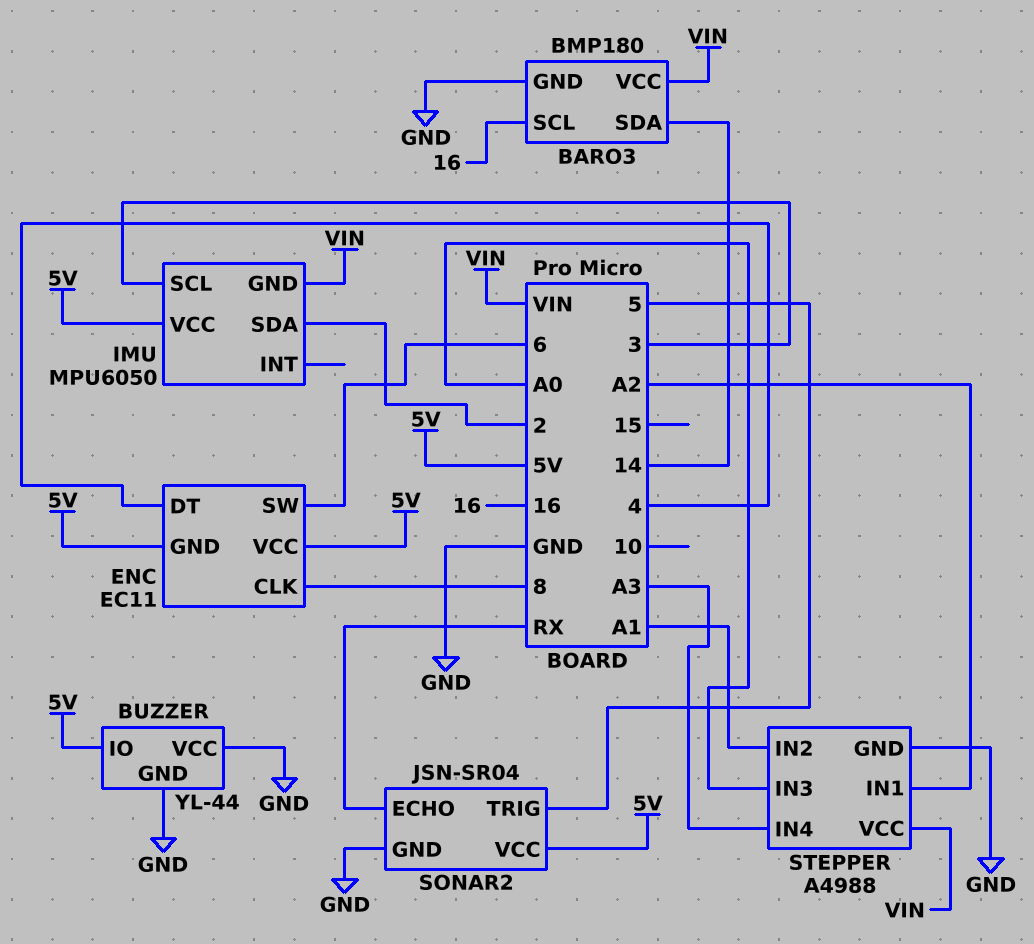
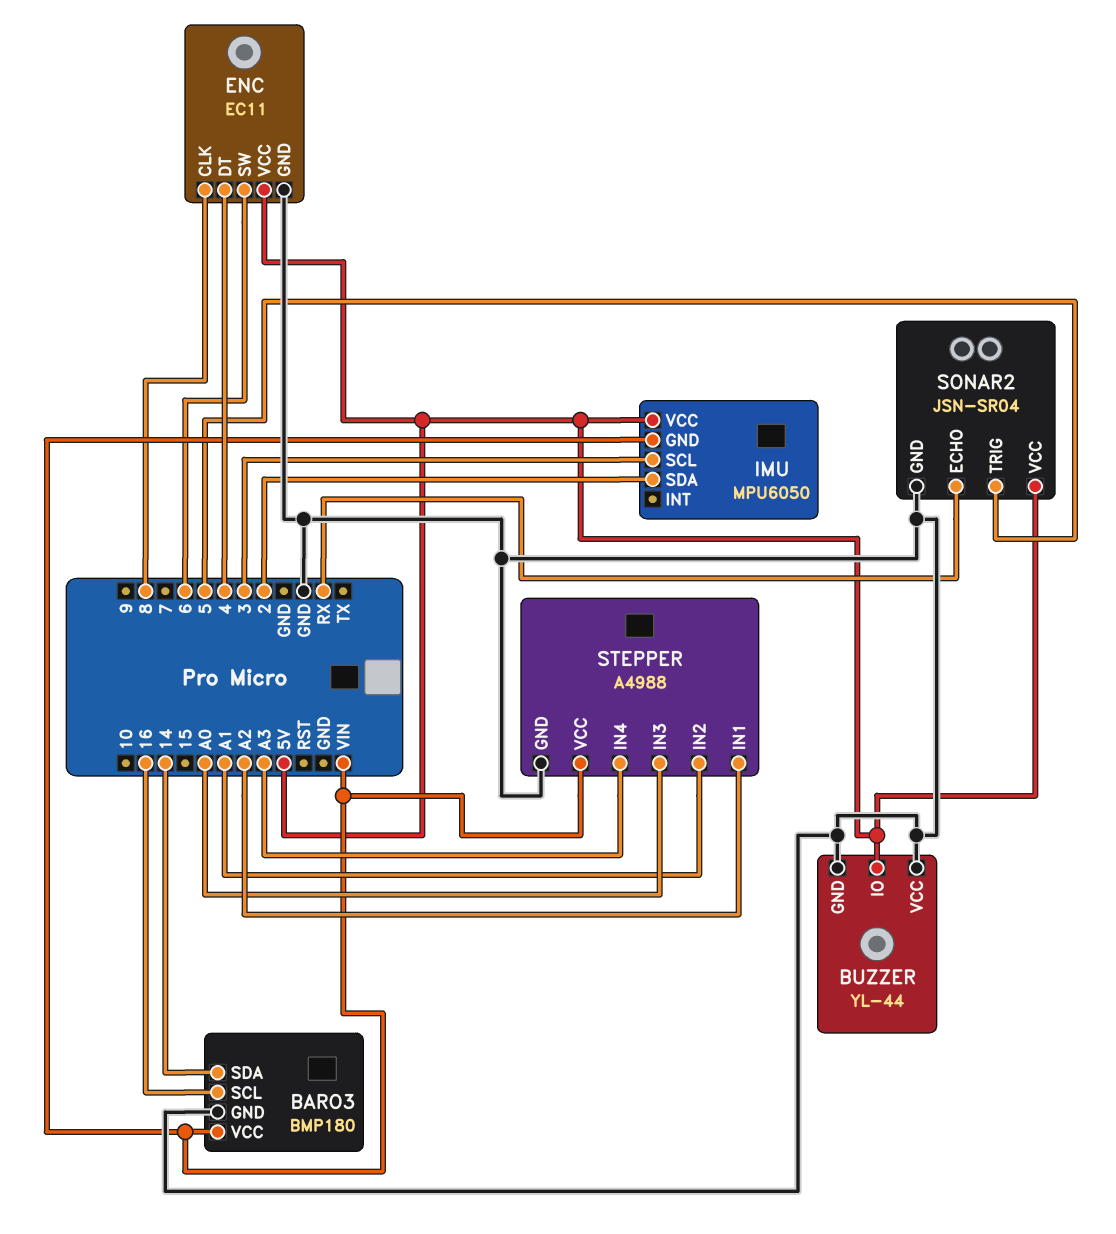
ENC pin GND: 5V -> GND

